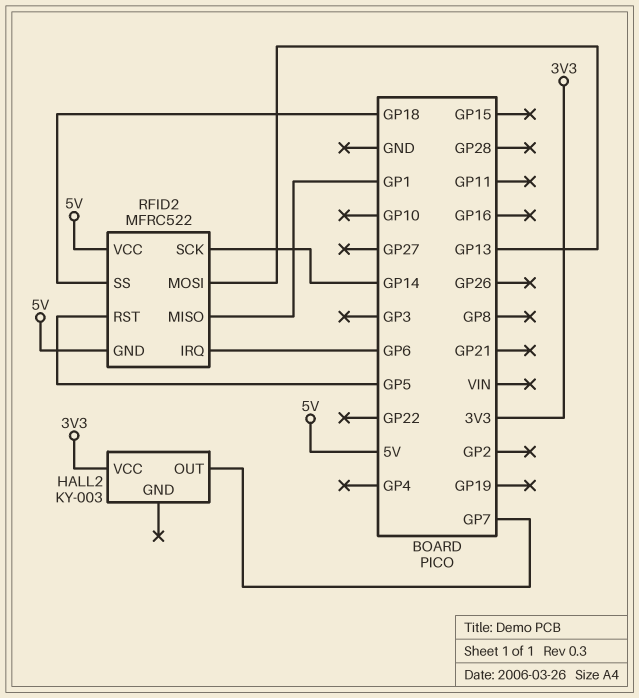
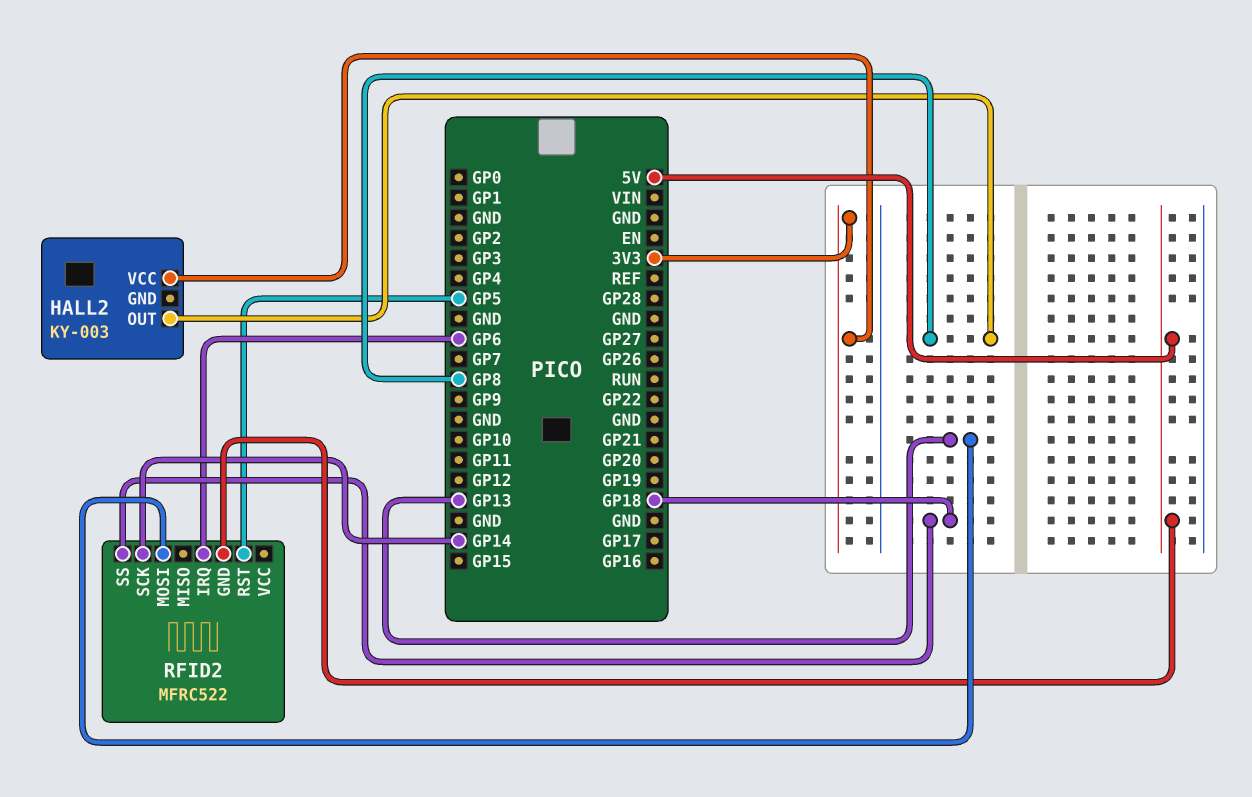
HALL2 pin OUT: GP7 -> GP8
RFID2 pin MISO: GP1 -> none
RFID2 pin VCC: 5V -> none

